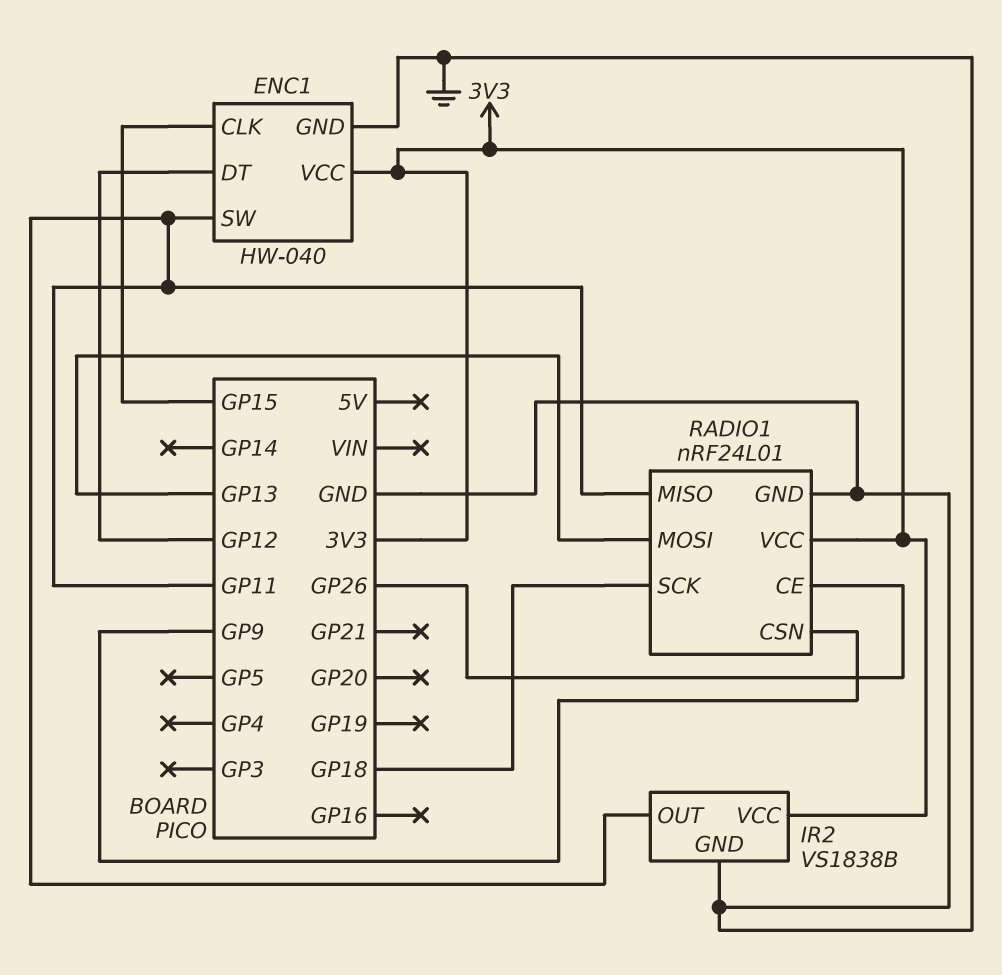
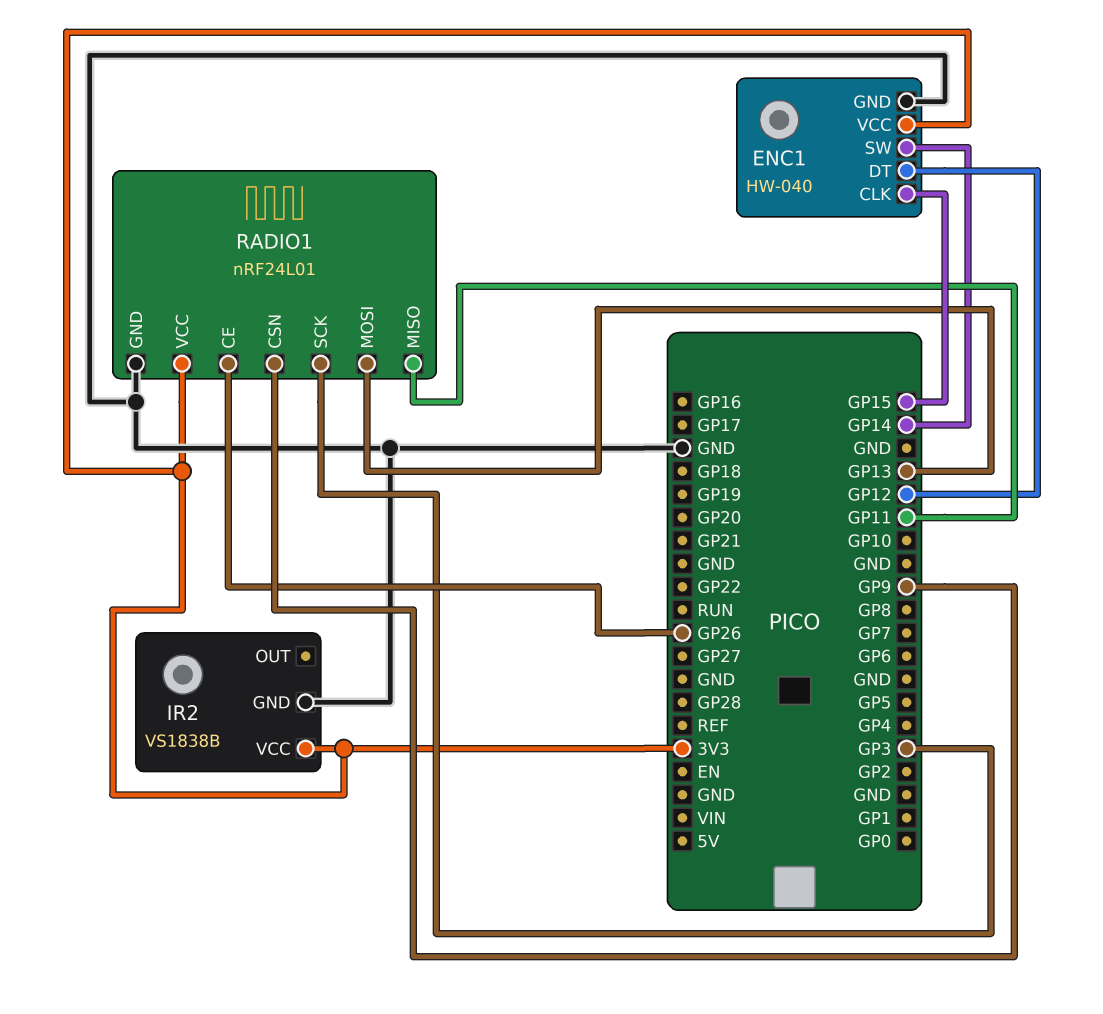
ENC1 pin SW: GP11 -> GP14
IR2 pin OUT: GP11 -> none
RADIO1 pin SCK: GP18 -> GP3

